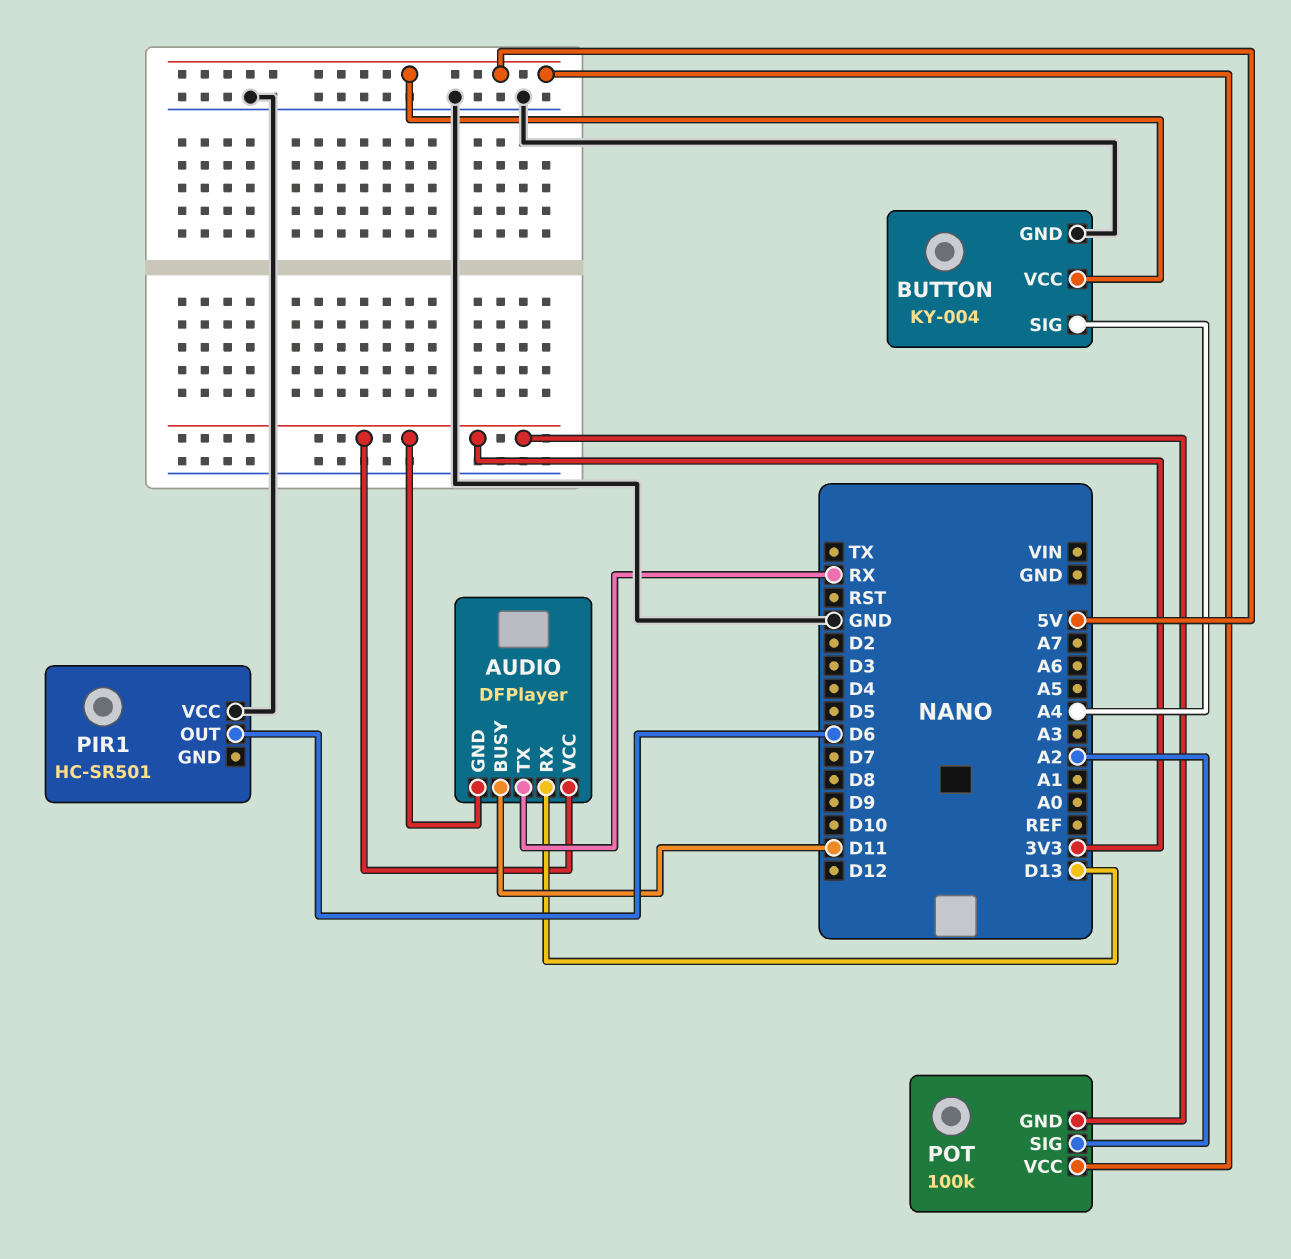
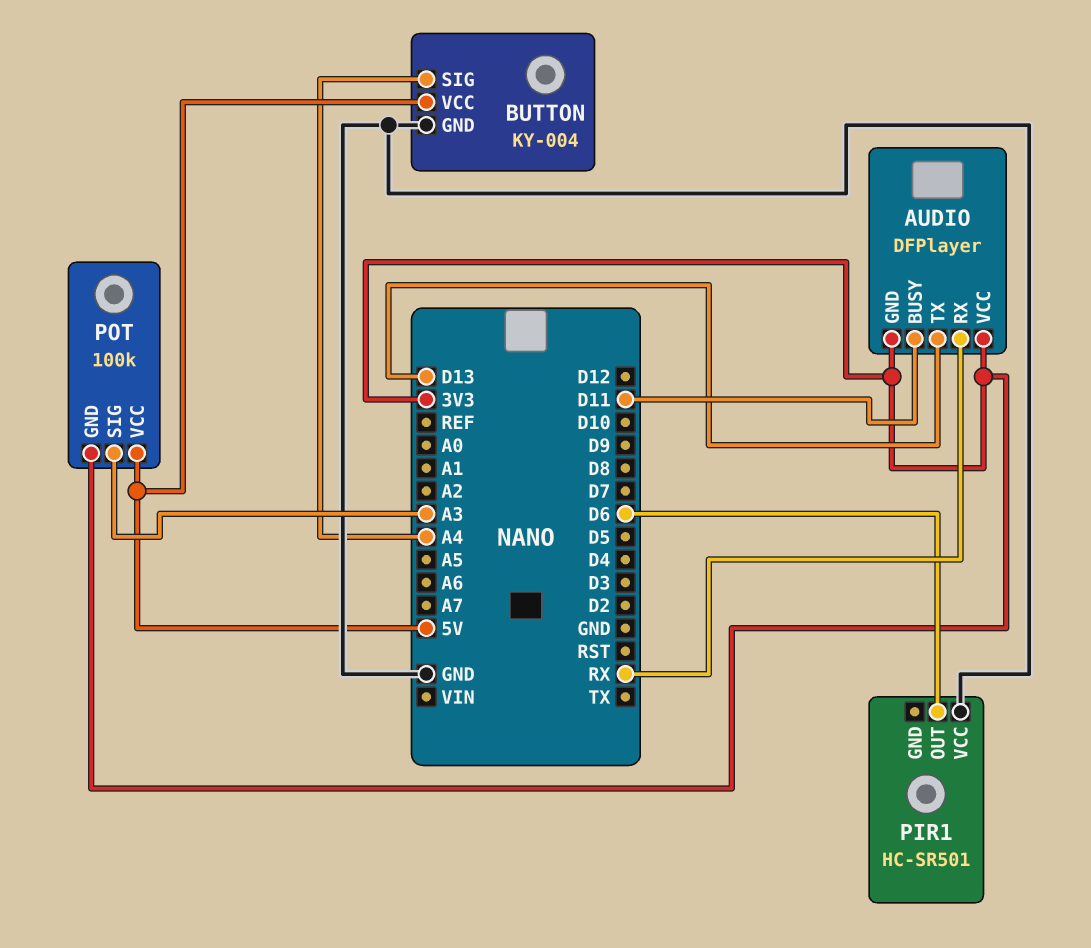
AUDIO pin RX: D13 -> RX
AUDIO pin TX: RX -> D13
POT pin SIG: A2 -> A3

